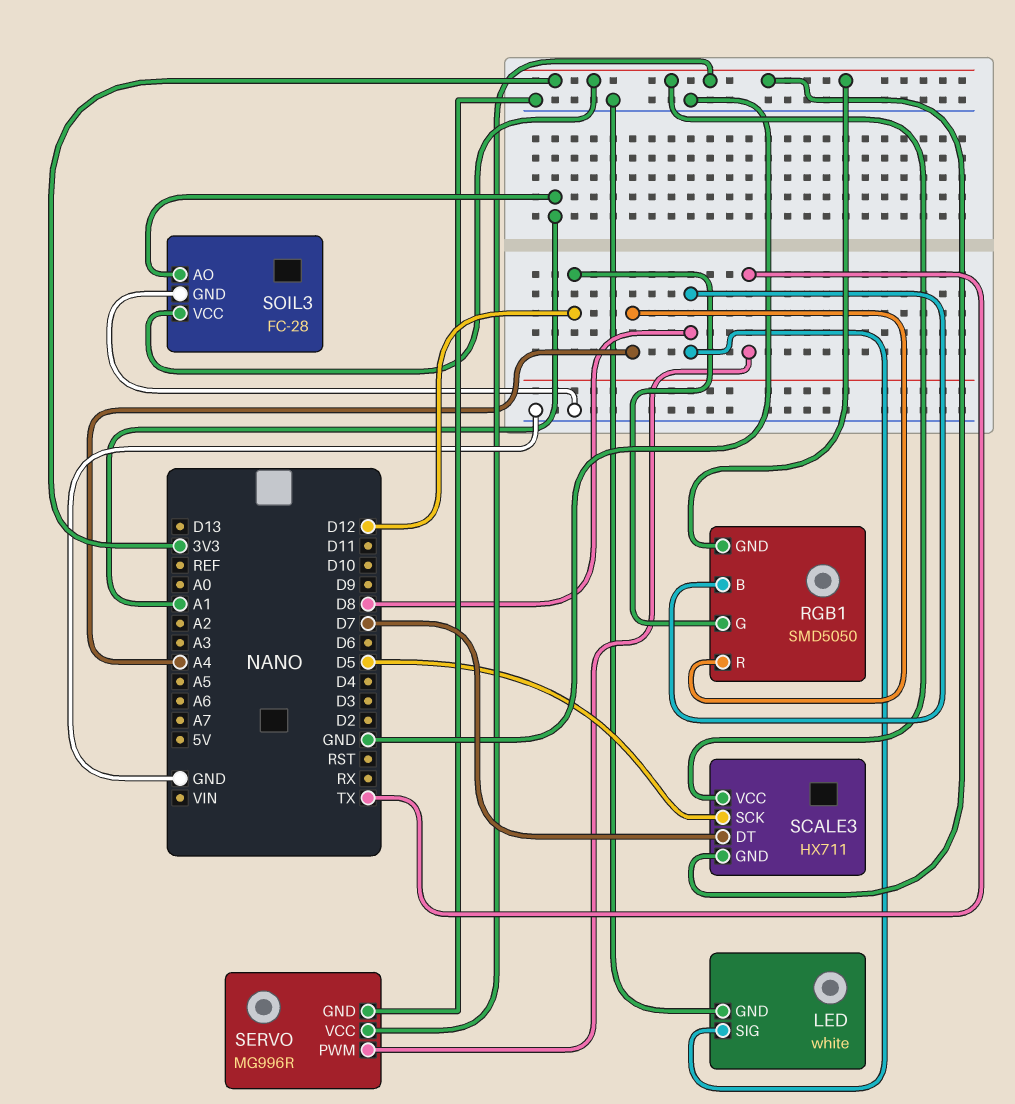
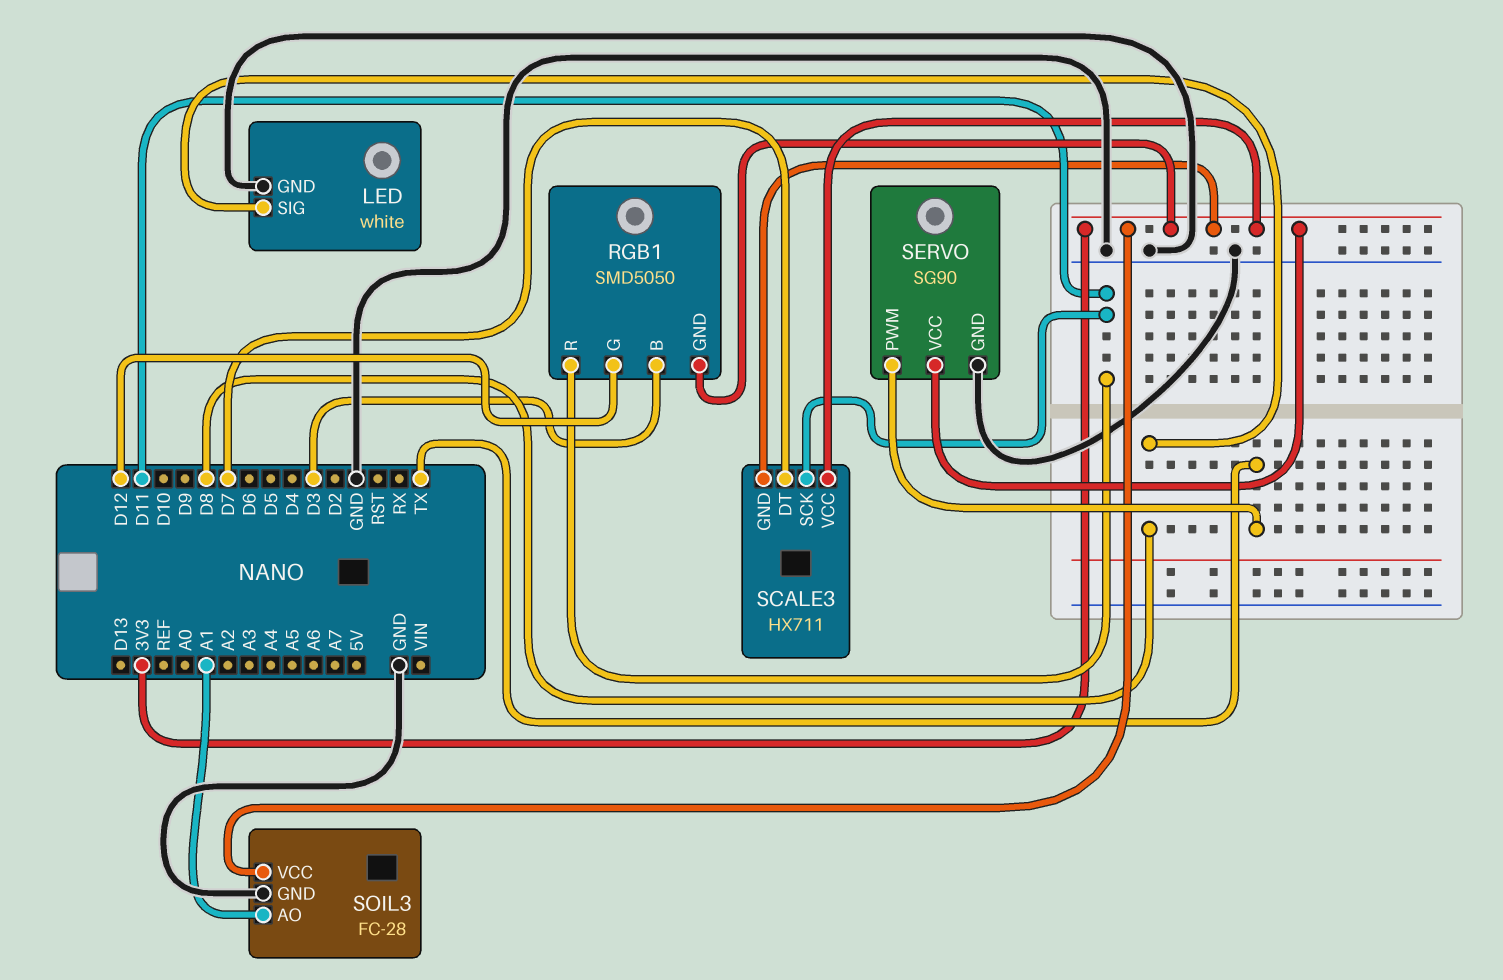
RGB1 pin B: D8 -> D3
RGB1 pin R: A4 -> D11
SCALE3 pin SCK: D5 -> D11
SERVO: MG996R -> SG90

